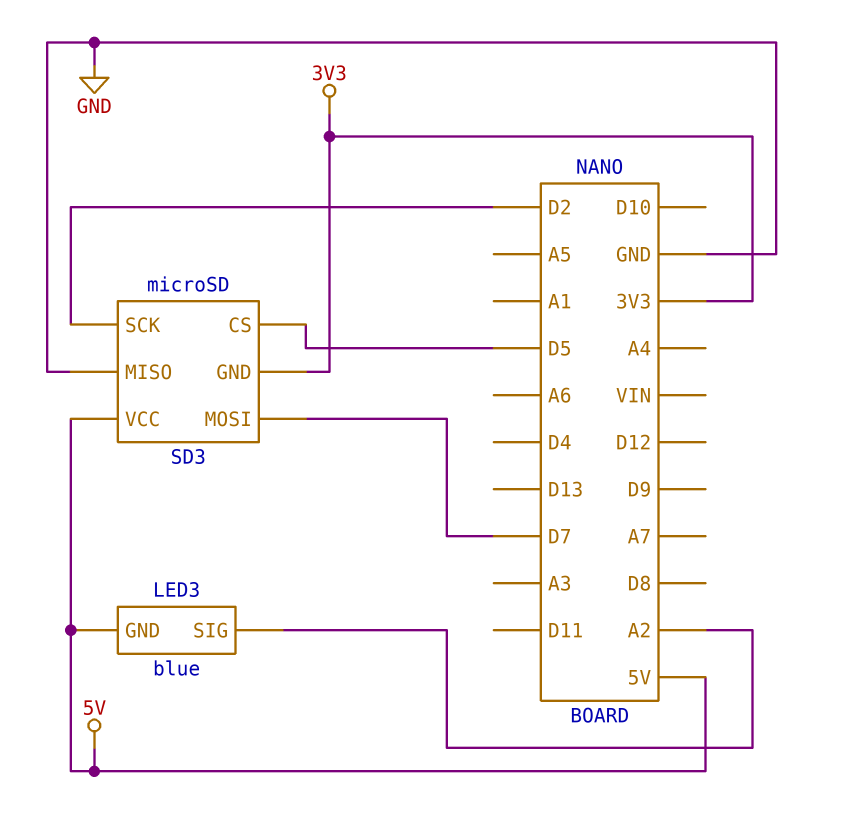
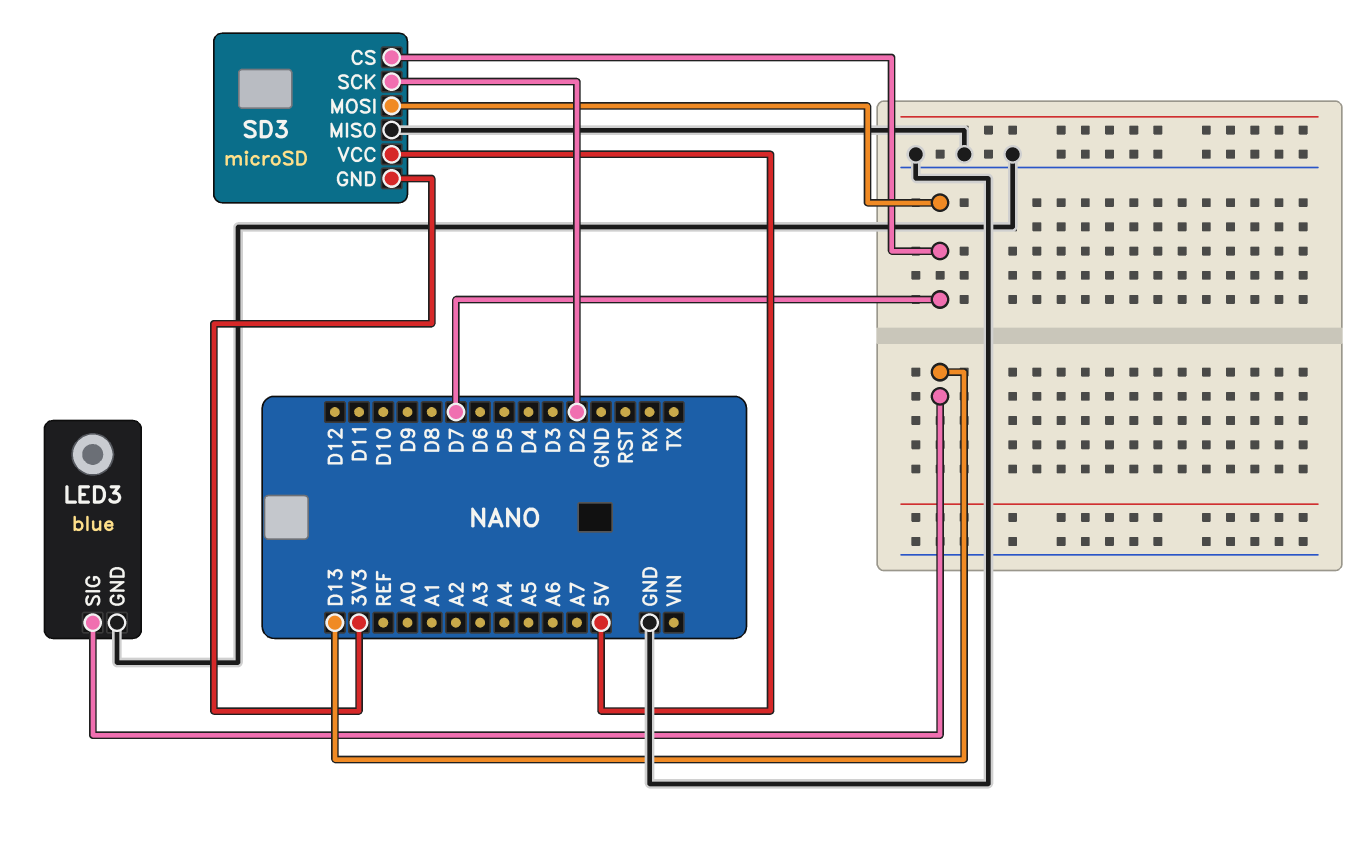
LED3 pin GND: 5V -> GND
LED3 pin SIG: A2 -> D13
SD3 pin CS: D5 -> D7

